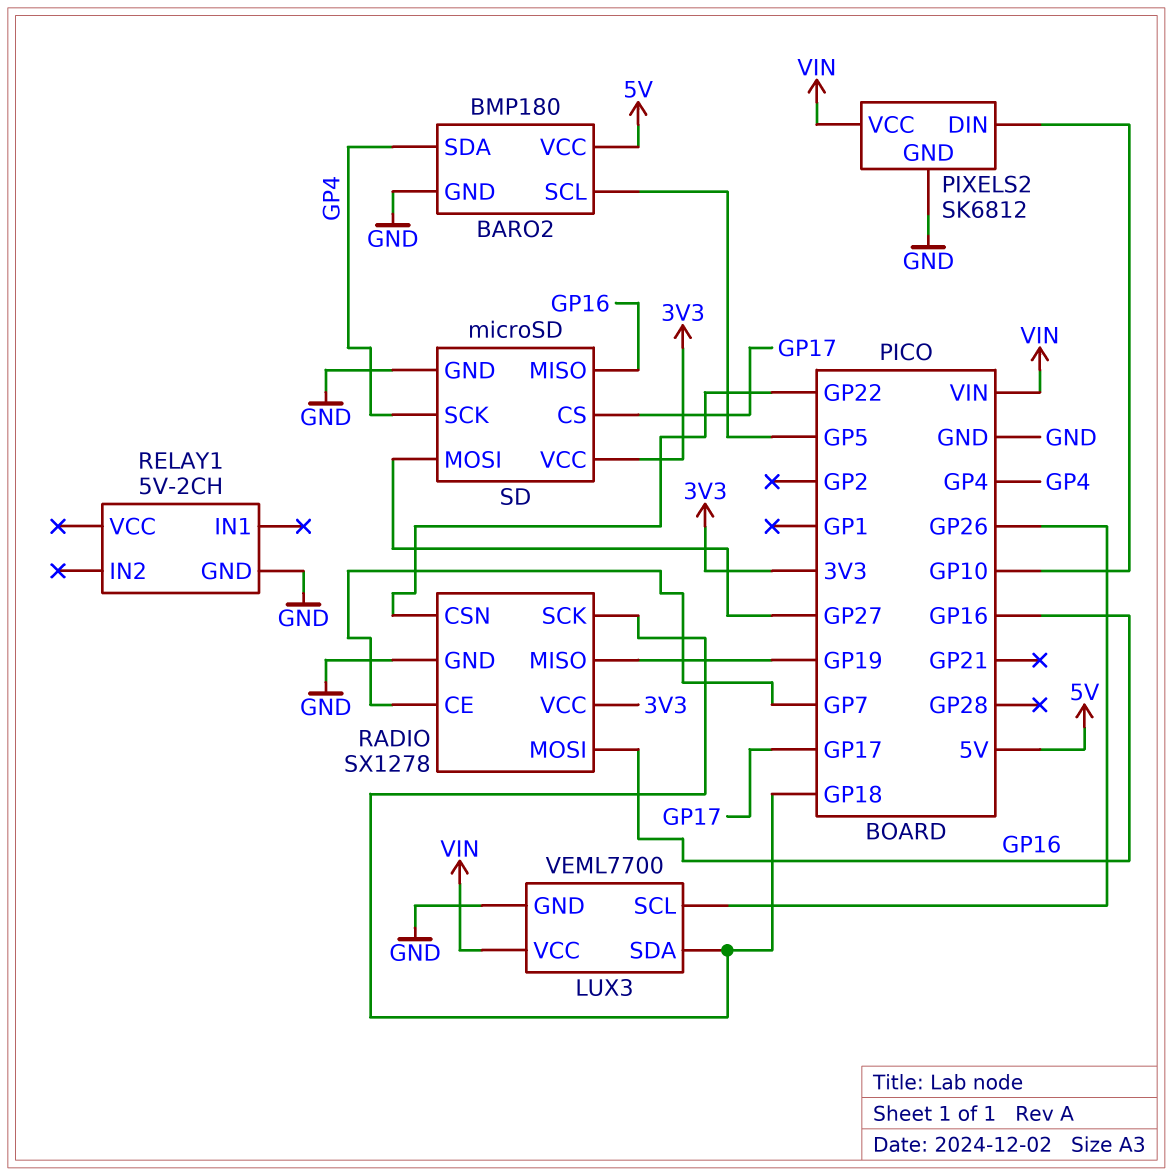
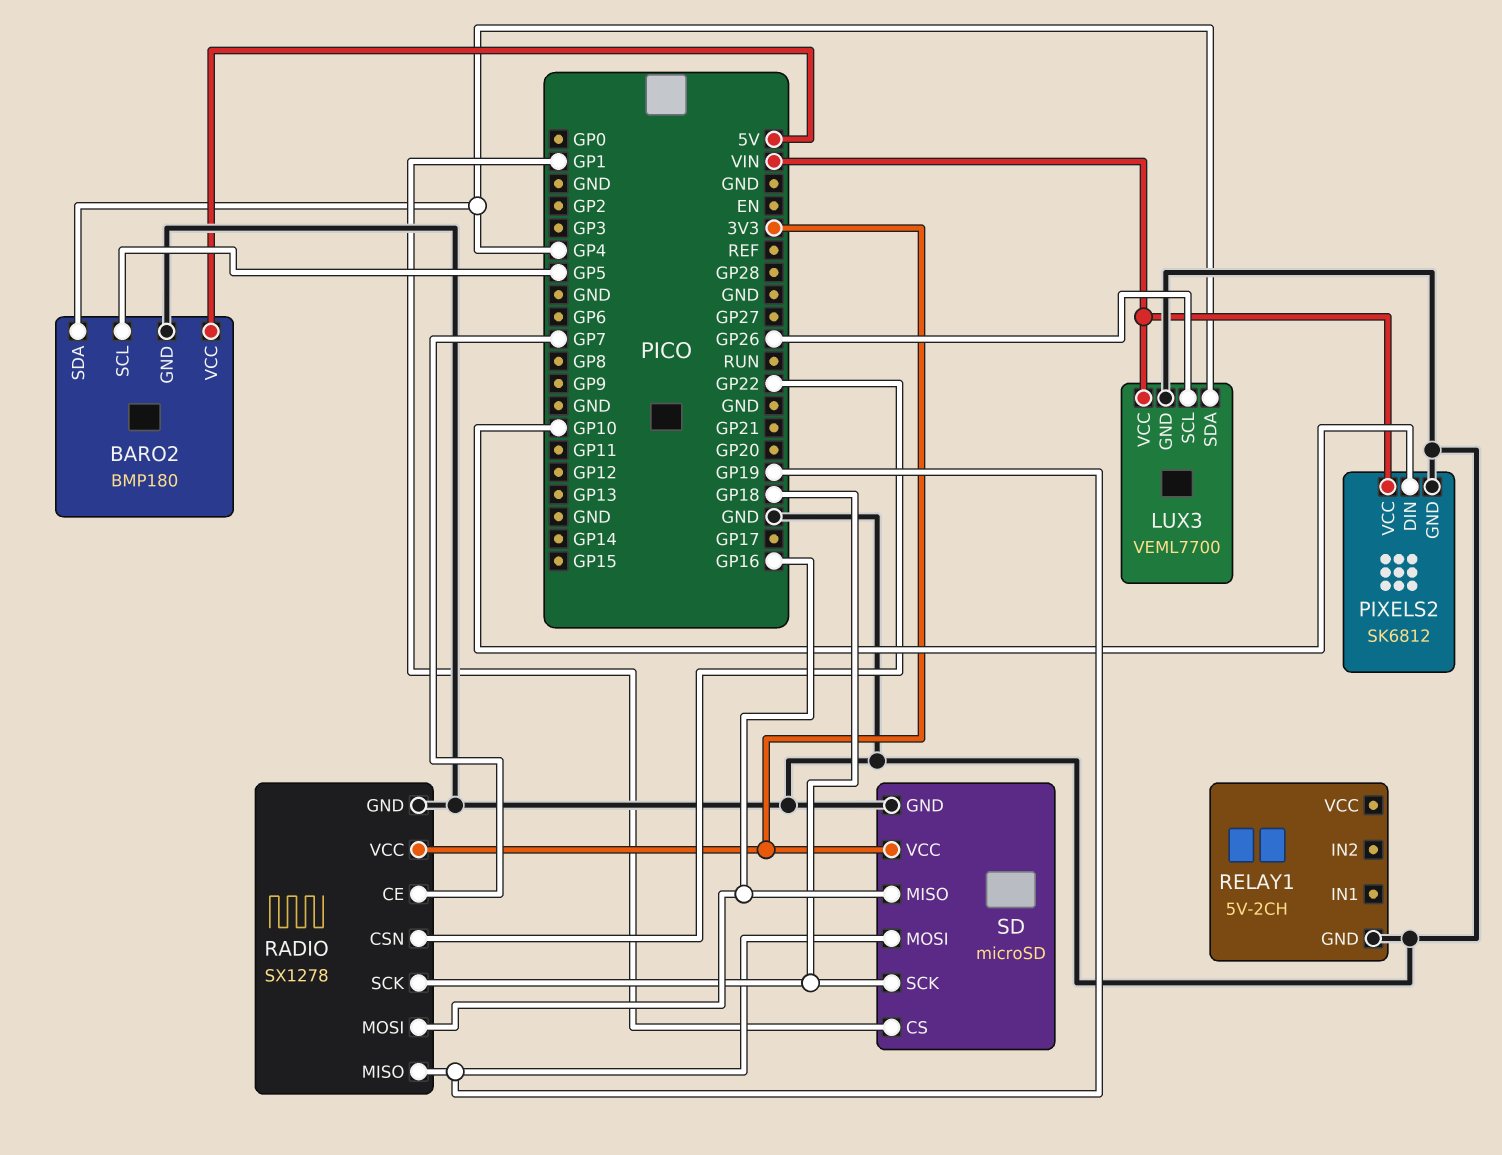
LUX3 pin SDA: GP18 -> GP4
SD pin CS: GP17 -> GP1
SD pin MOSI: GP27 -> GP19
SD pin SCK: GP4 -> GP18

